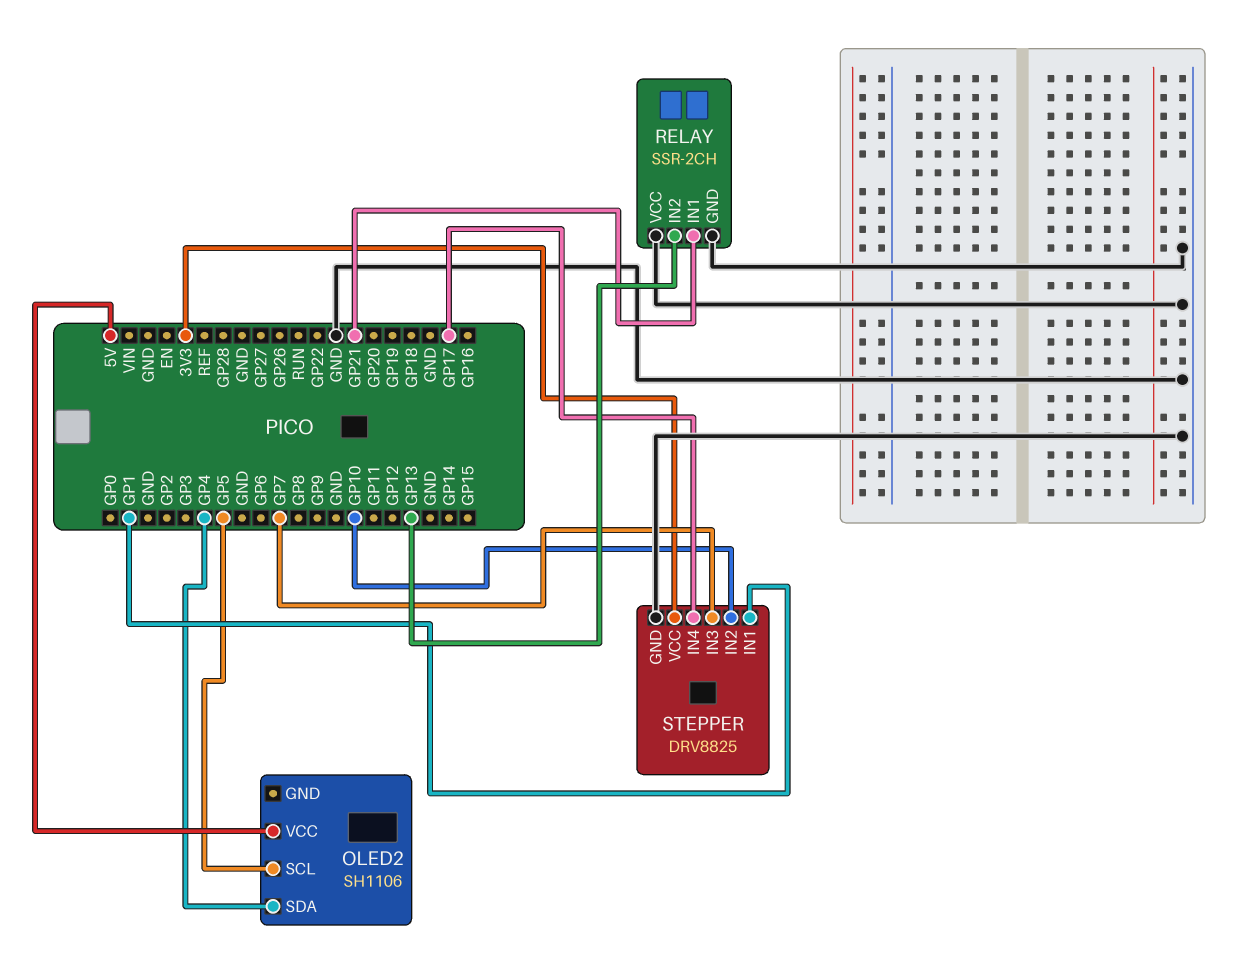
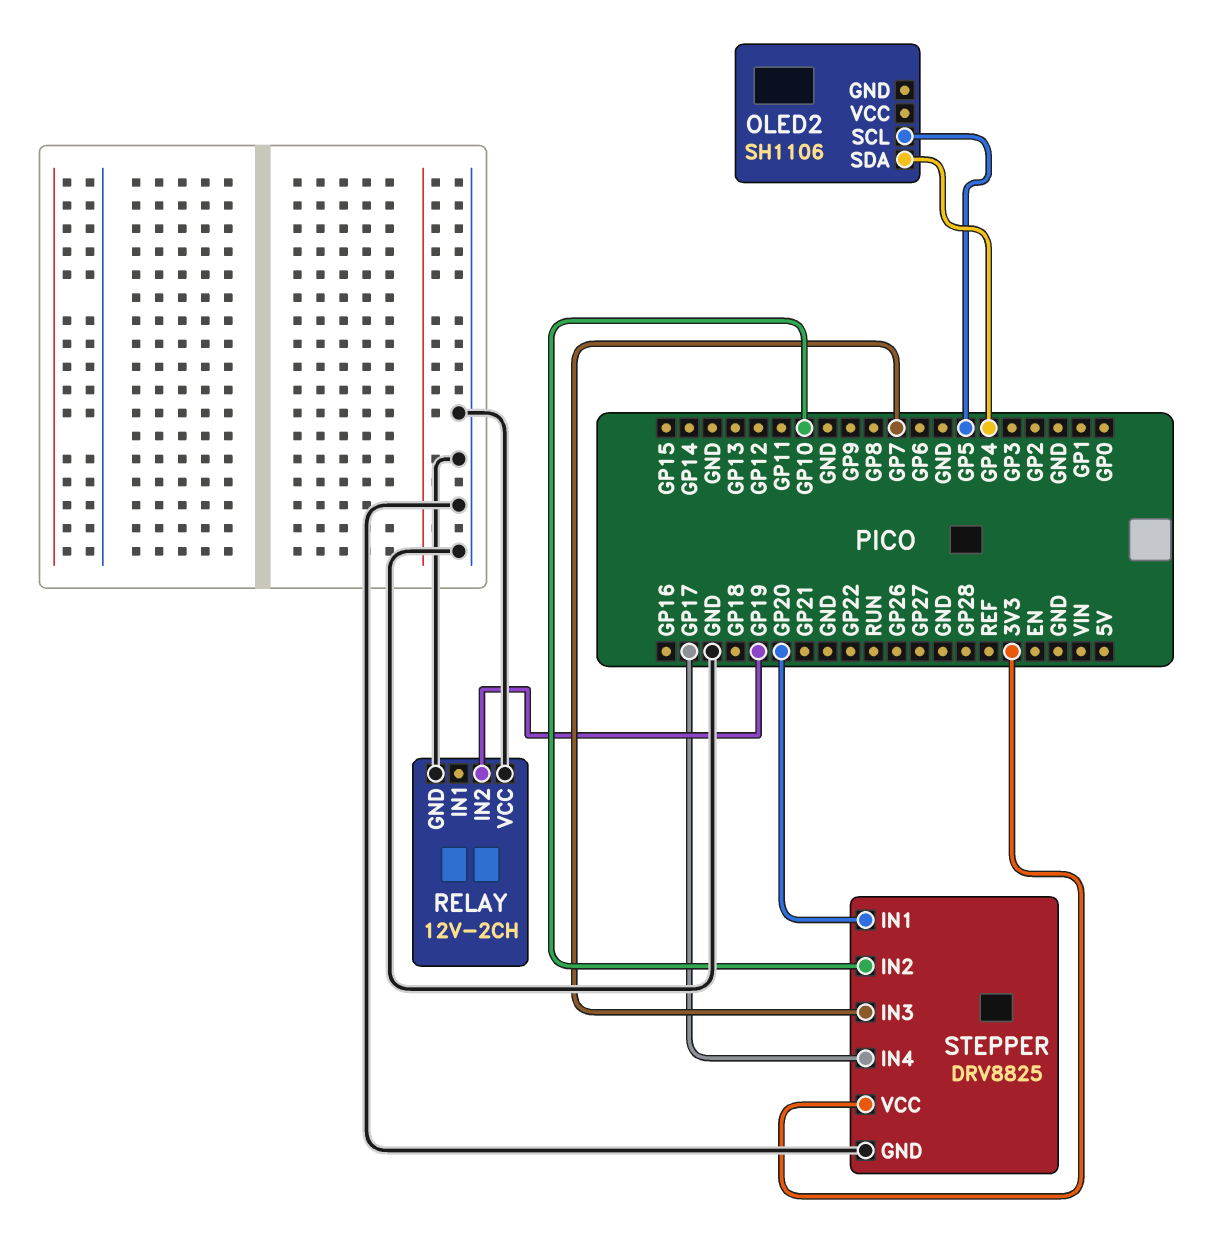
OLED2 pin VCC: 5V -> none
RELAY: SSR-2CH -> 12V-2CH
RELAY pin IN1: GP21 -> none
RELAY pin IN2: GP13 -> GP19
STEPPER pin IN1: GP1 -> GP20

